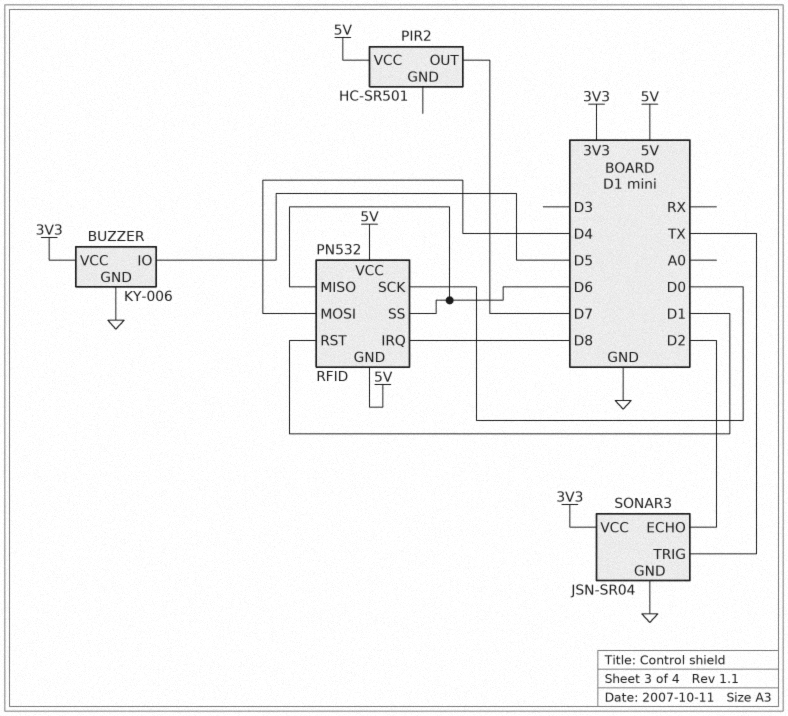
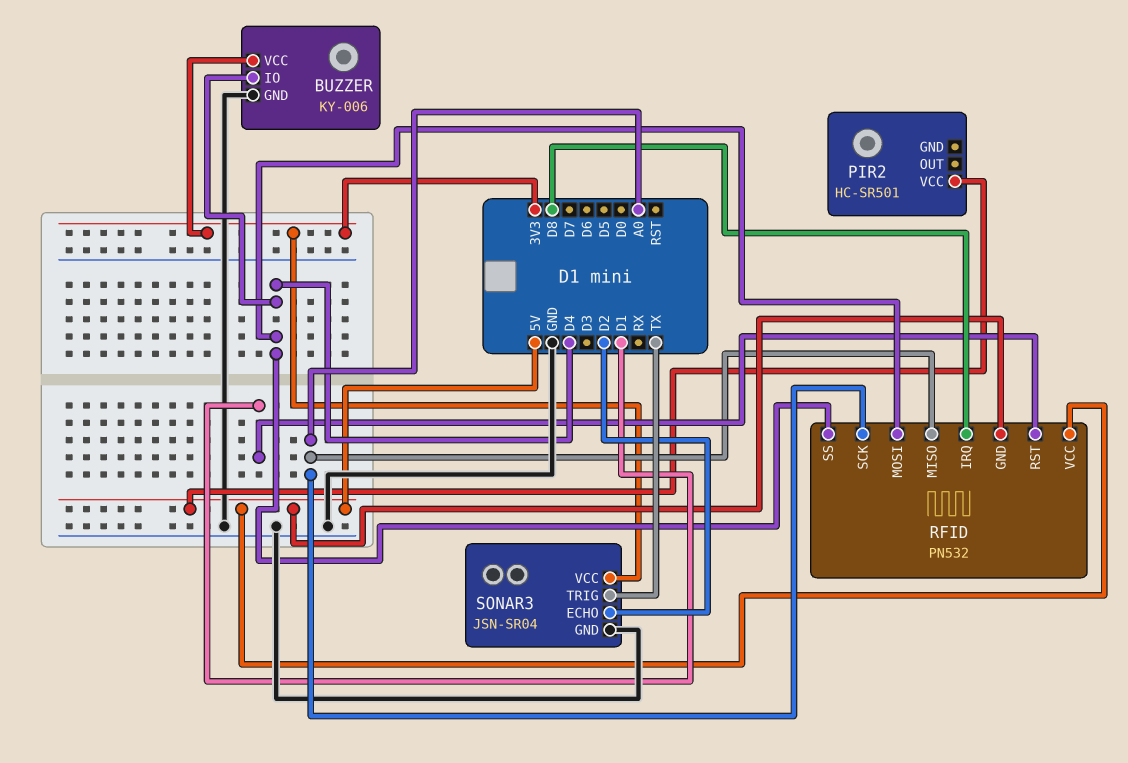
BUZZER pin IO: D5 -> D4
PIR2 pin OUT: D7 -> none
RFID pin MISO: D6 -> A0
RFID pin SCK: D0 -> A0
RFID pin SS: D6 -> D4

